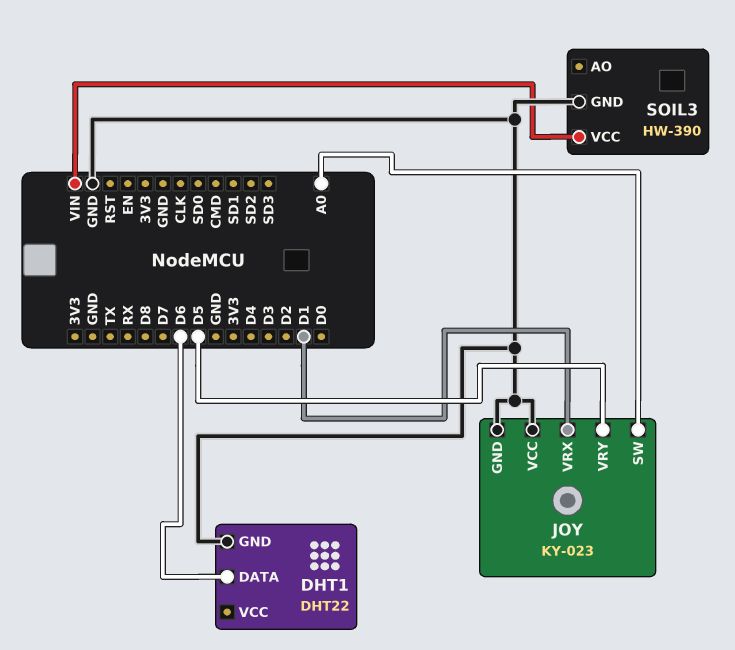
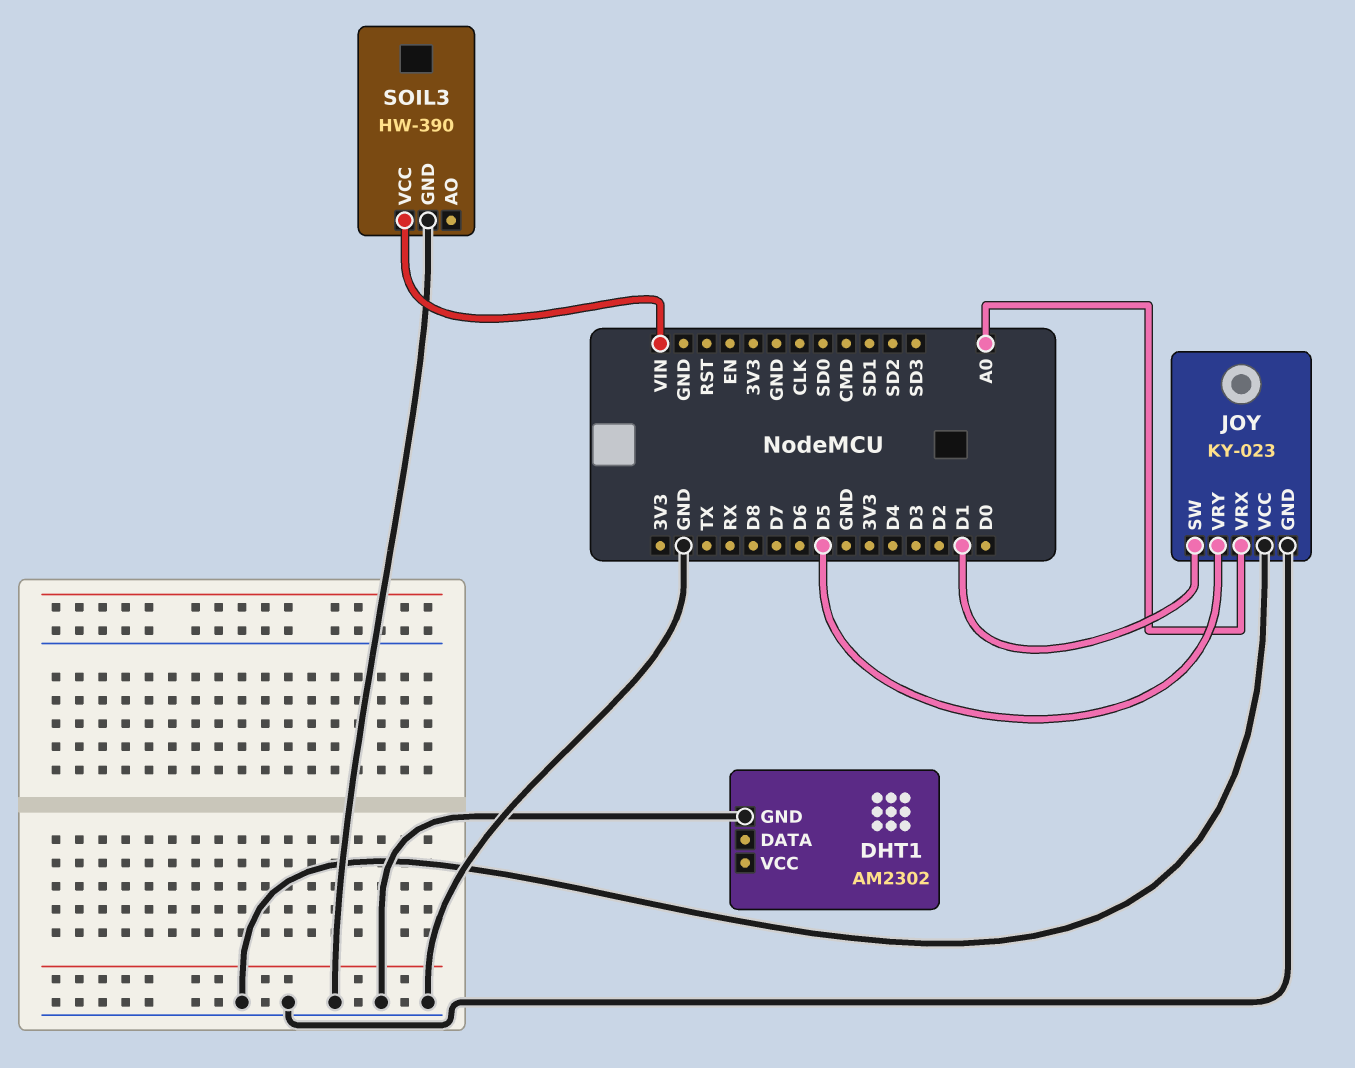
DHT1: DHT22 -> AM2302
DHT1 pin DATA: D6 -> none
JOY pin SW: A0 -> D1
JOY pin VRX: D1 -> A0

